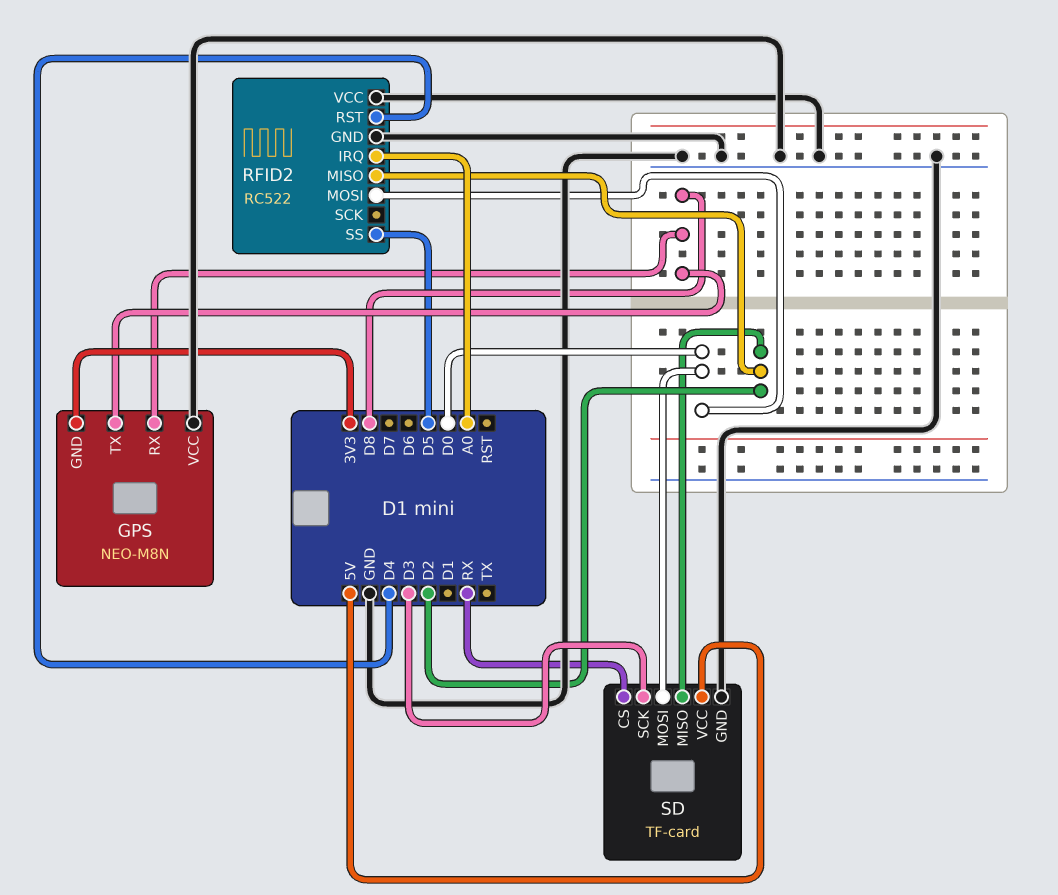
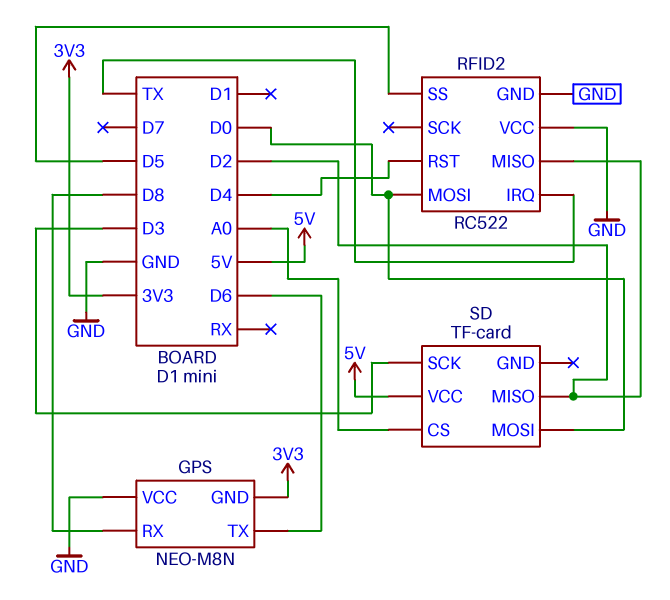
GPS pin TX: D8 -> D6
RFID2 pin IRQ: A0 -> TX
SD pin CS: RX -> A0
SD pin GND: GND -> none

